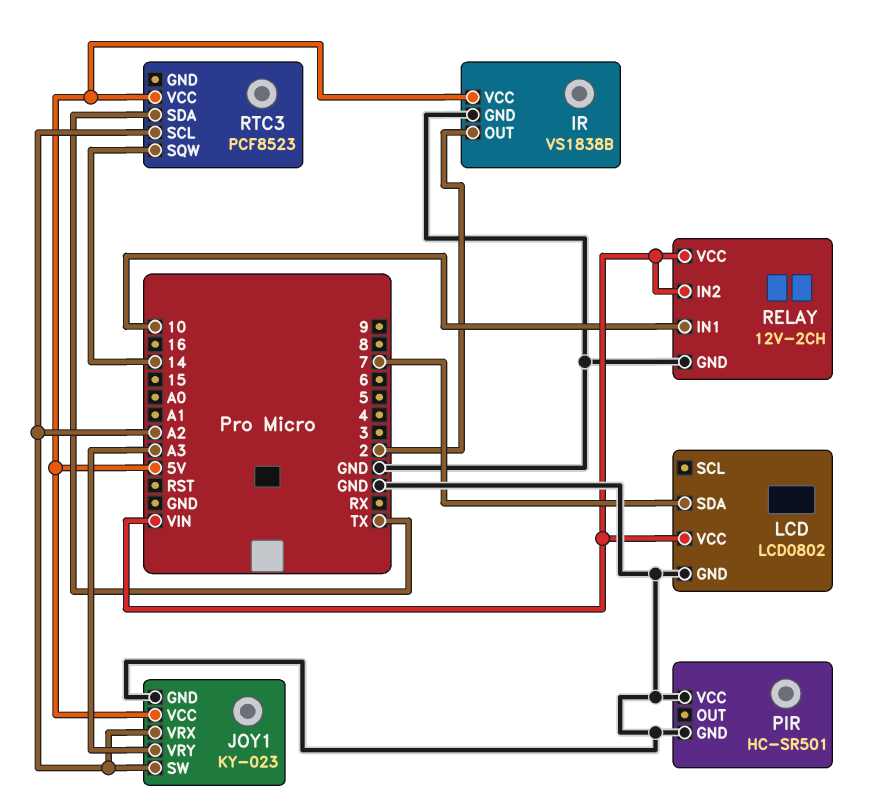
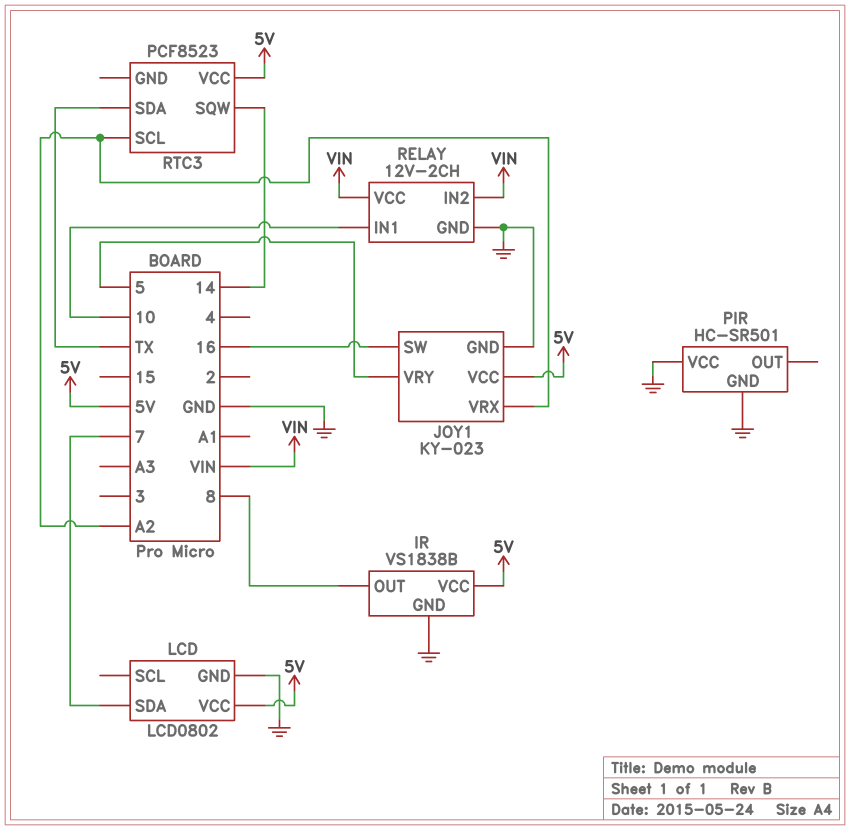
IR pin OUT: 2 -> 8
JOY1 pin SW: A2 -> 16
JOY1 pin VRY: A3 -> 5
LCD pin VCC: VIN -> 5V

